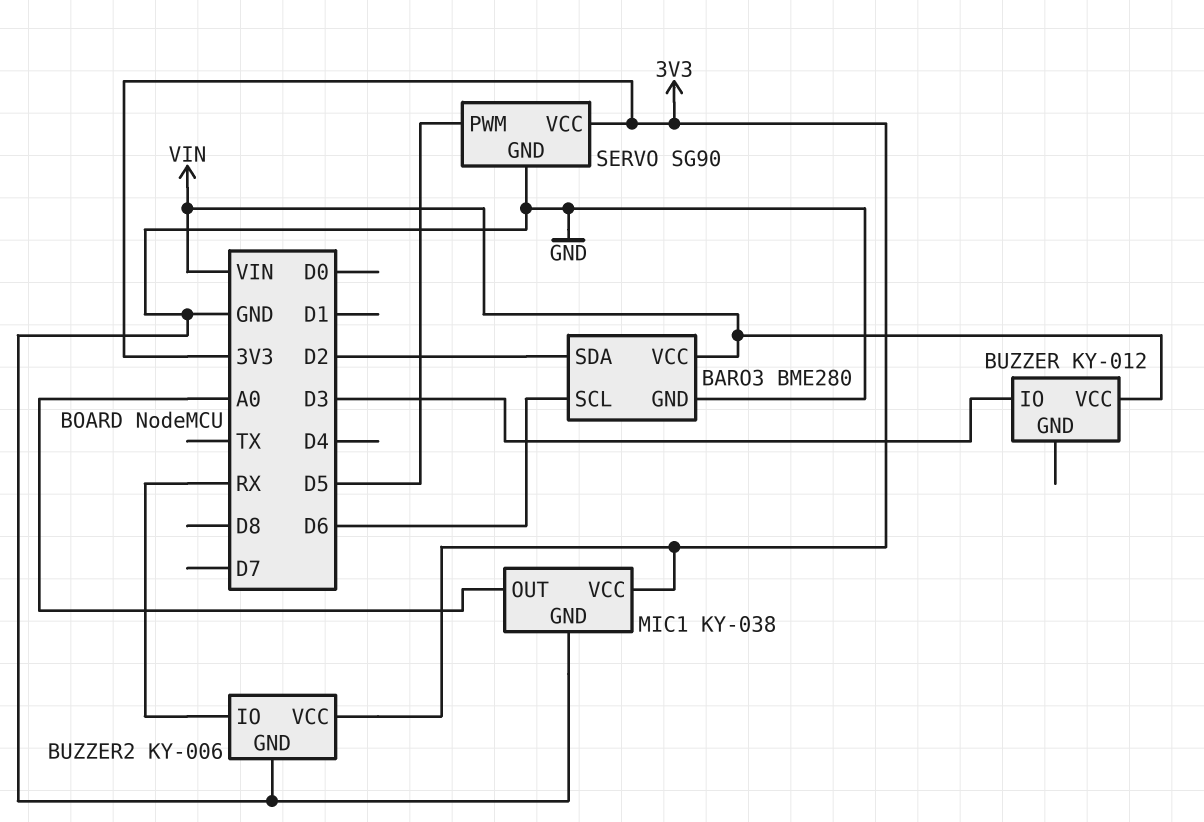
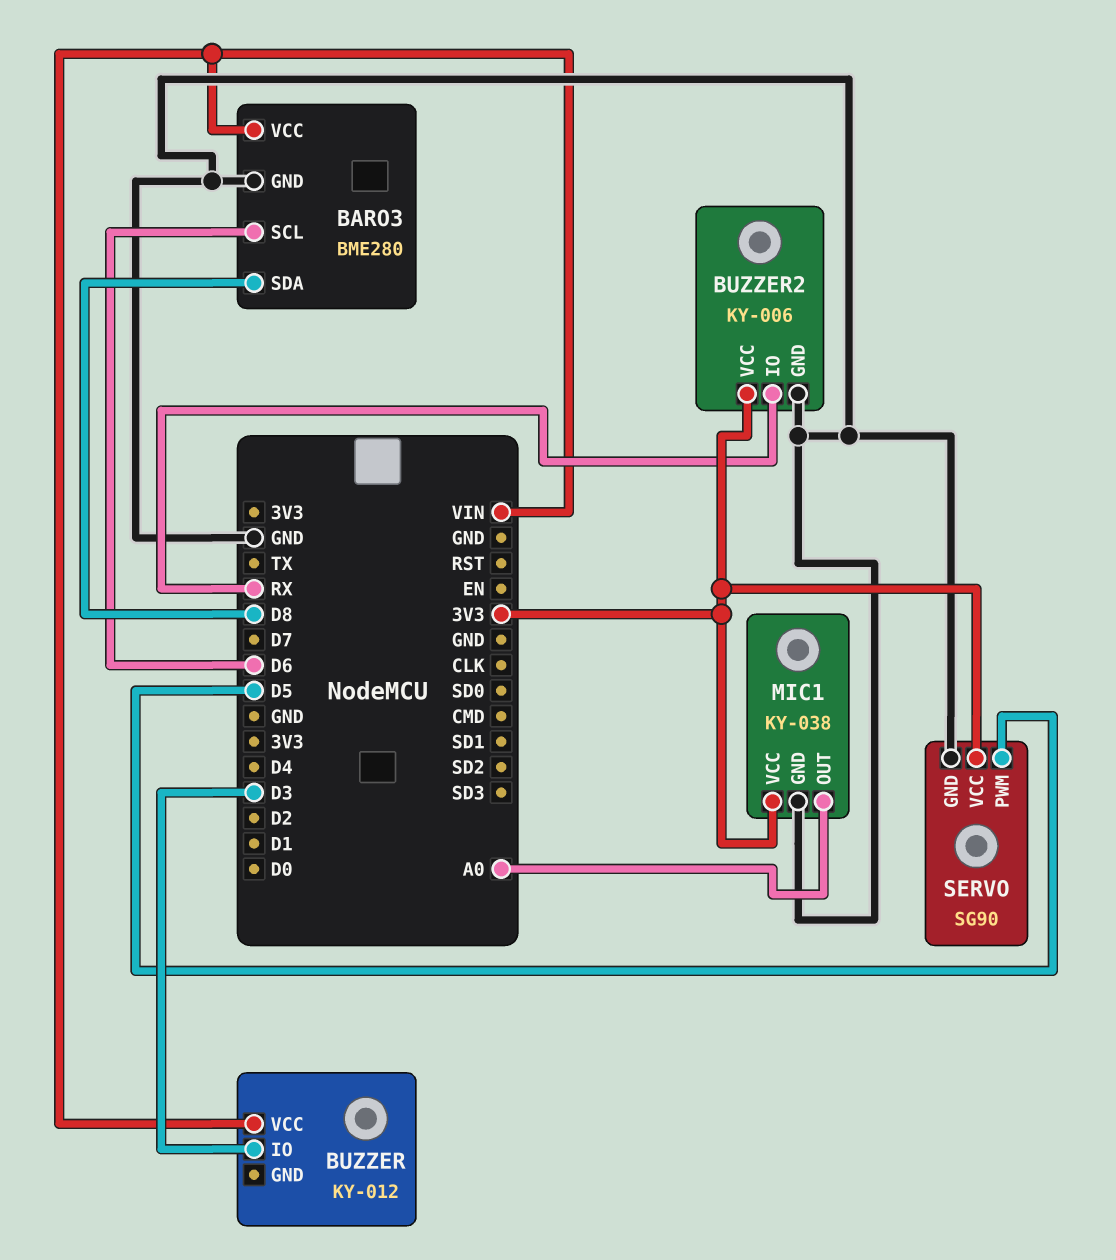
BARO3 pin SDA: D2 -> D8

